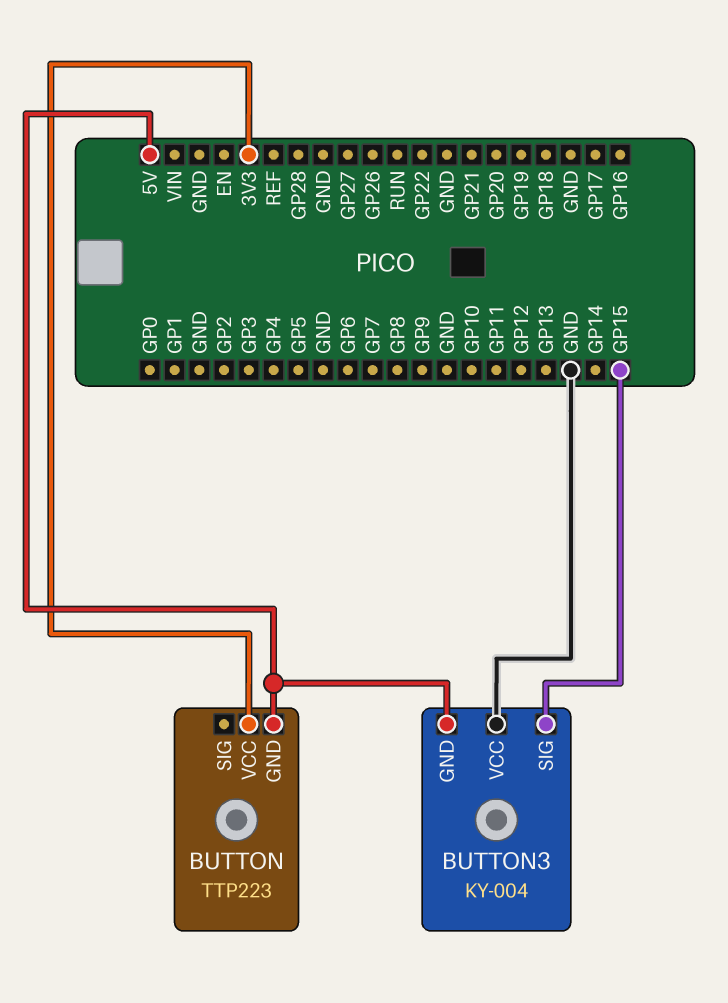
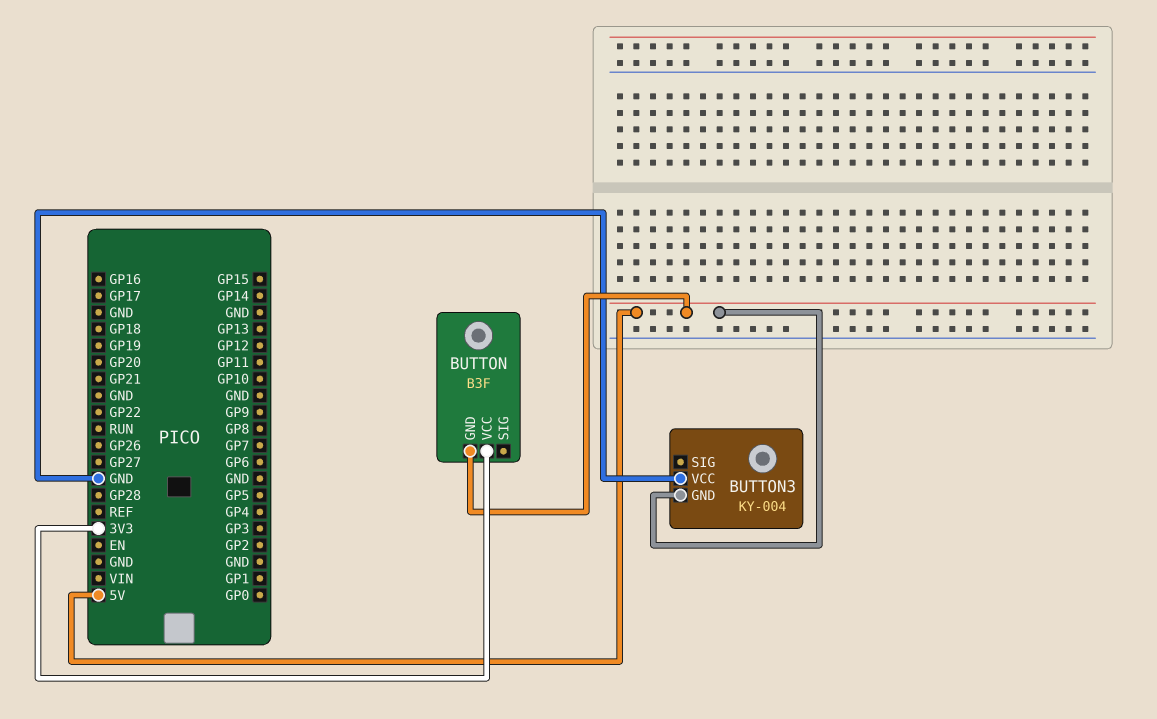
BUTTON: TTP223 -> B3F
BUTTON3 pin SIG: GP15 -> none

